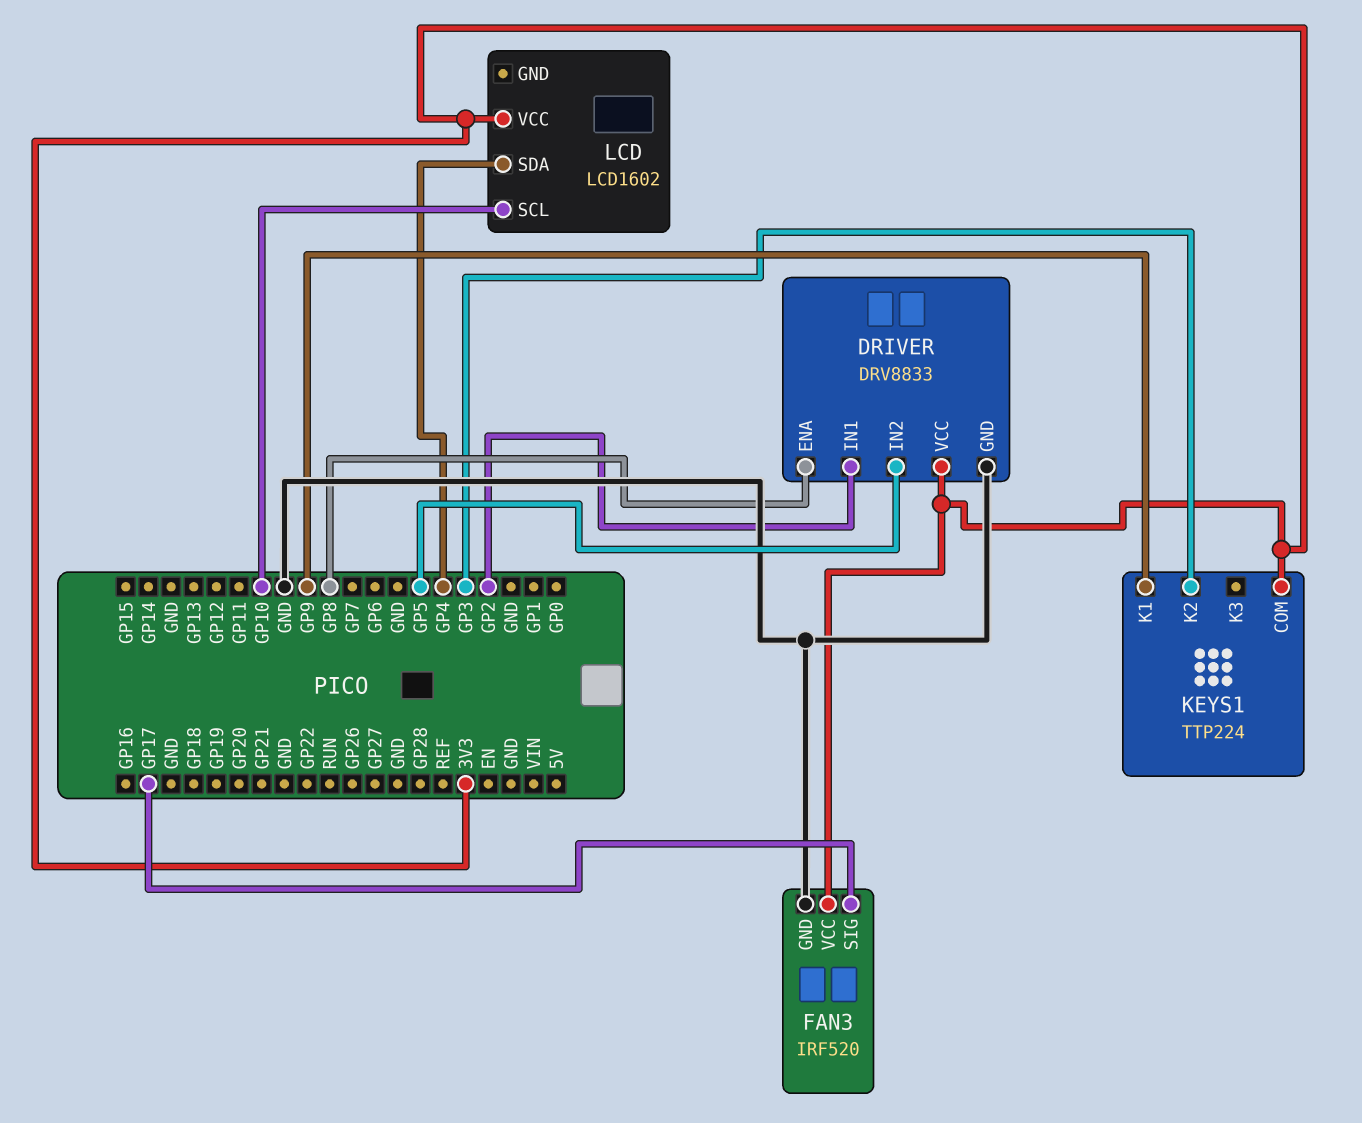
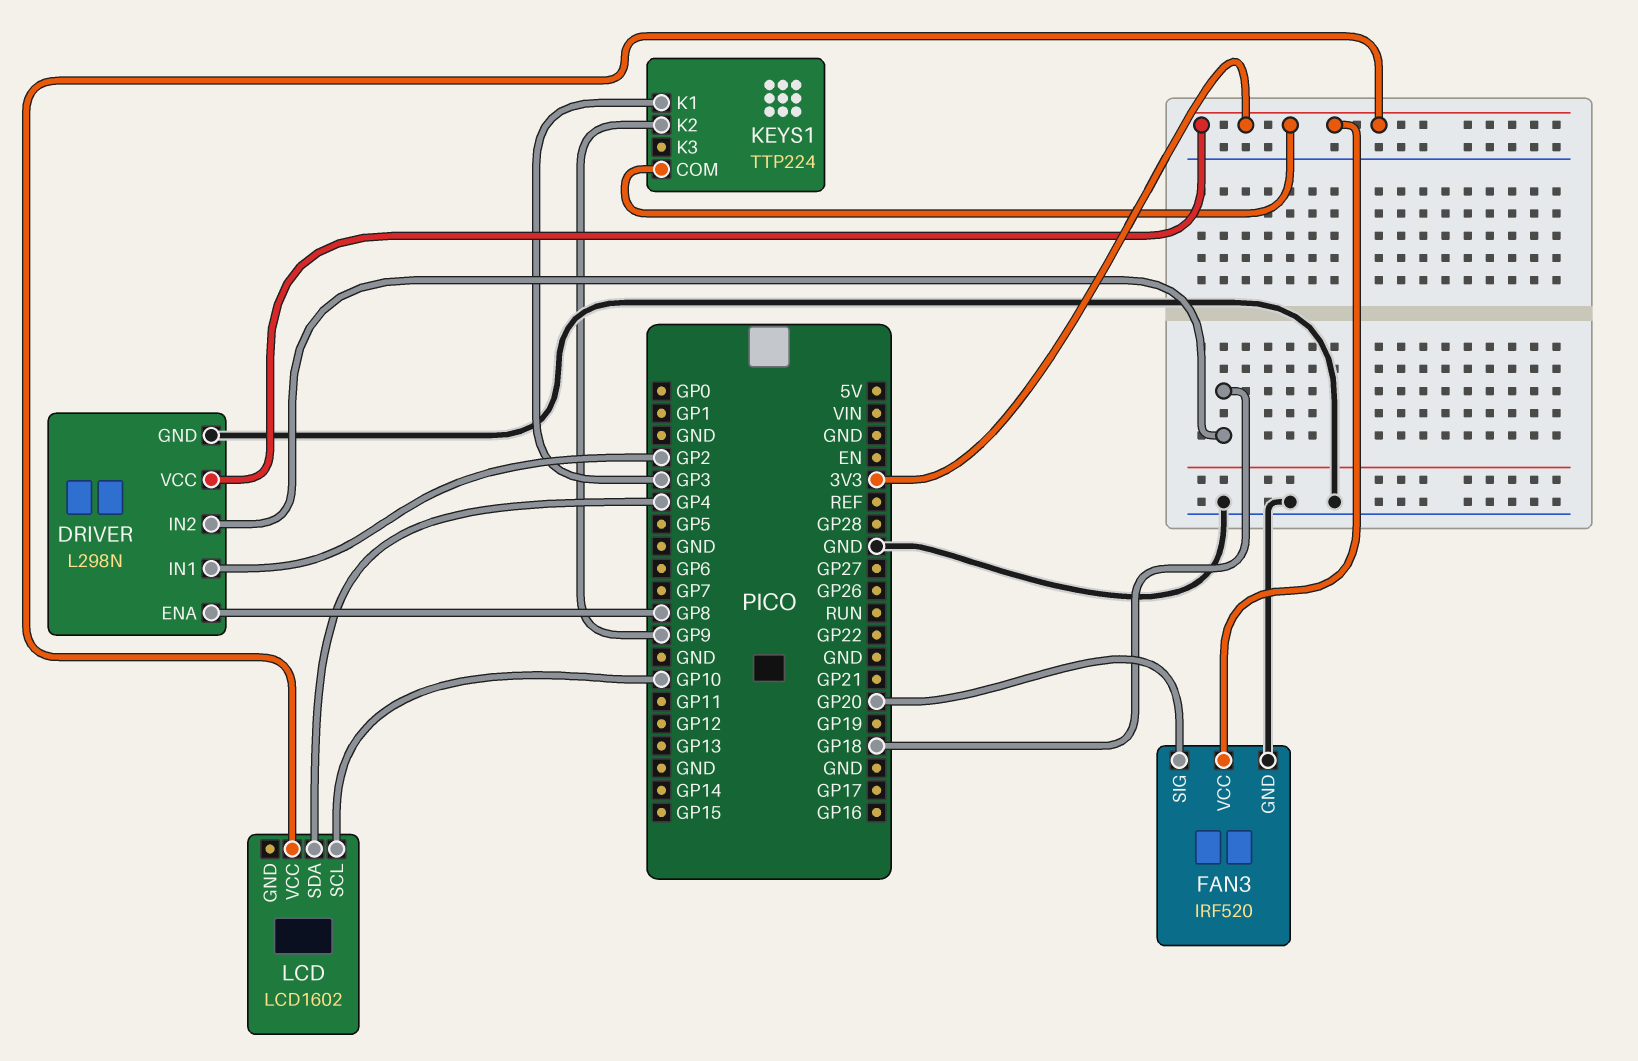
DRIVER: DRV8833 -> L298N
DRIVER pin IN2: GP5 -> GP18
FAN3 pin SIG: GP17 -> GP20
KEYS1 pin K1: GP9 -> GP3
KEYS1 pin K2: GP3 -> GP9

